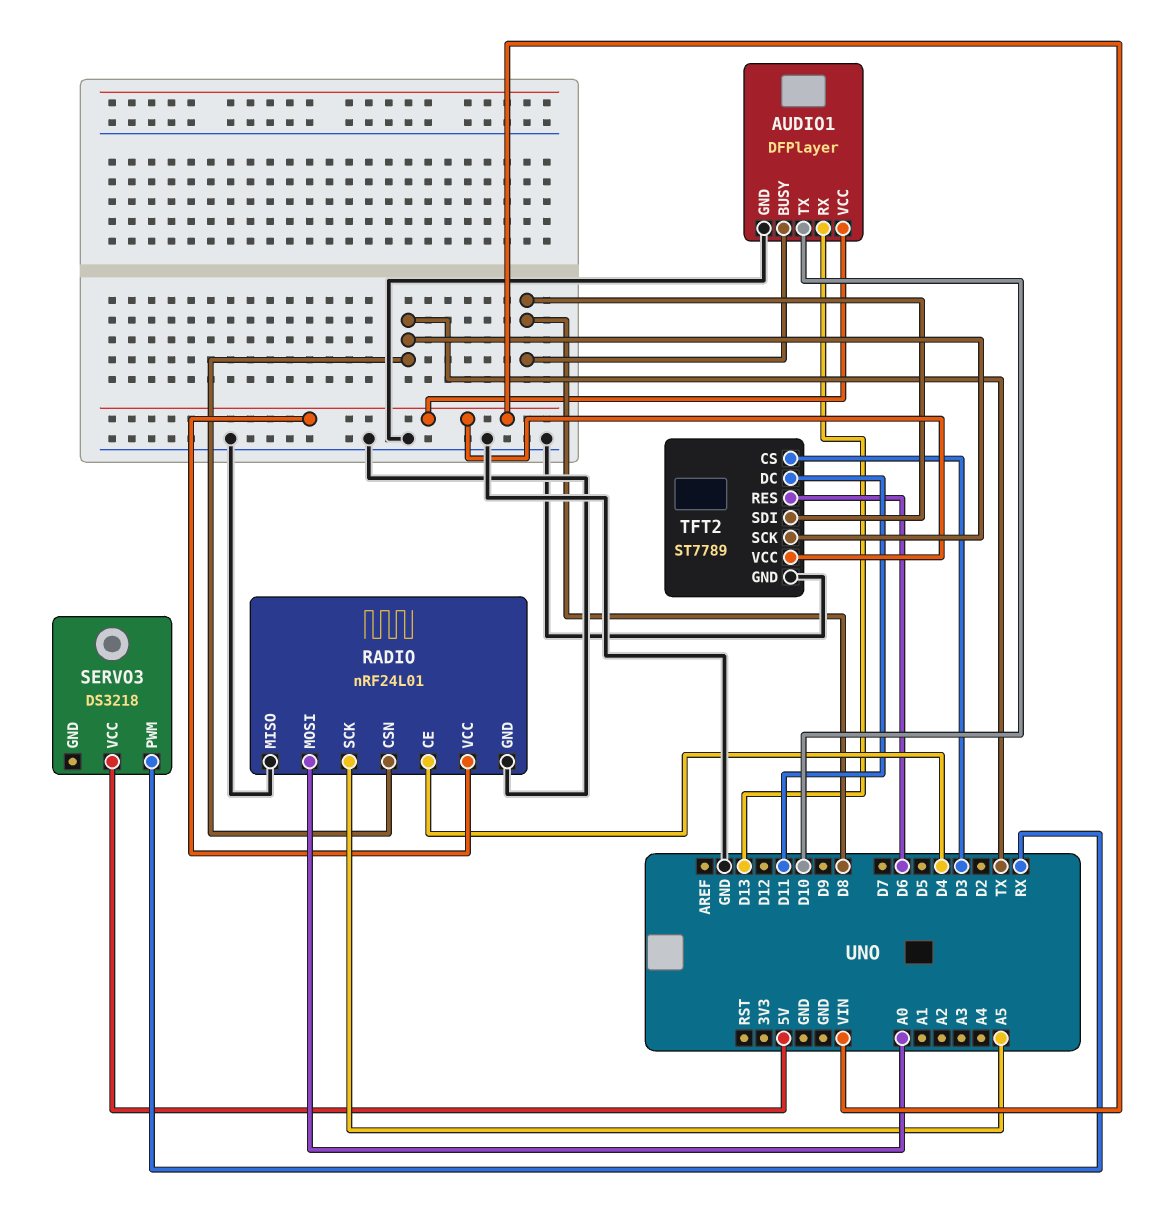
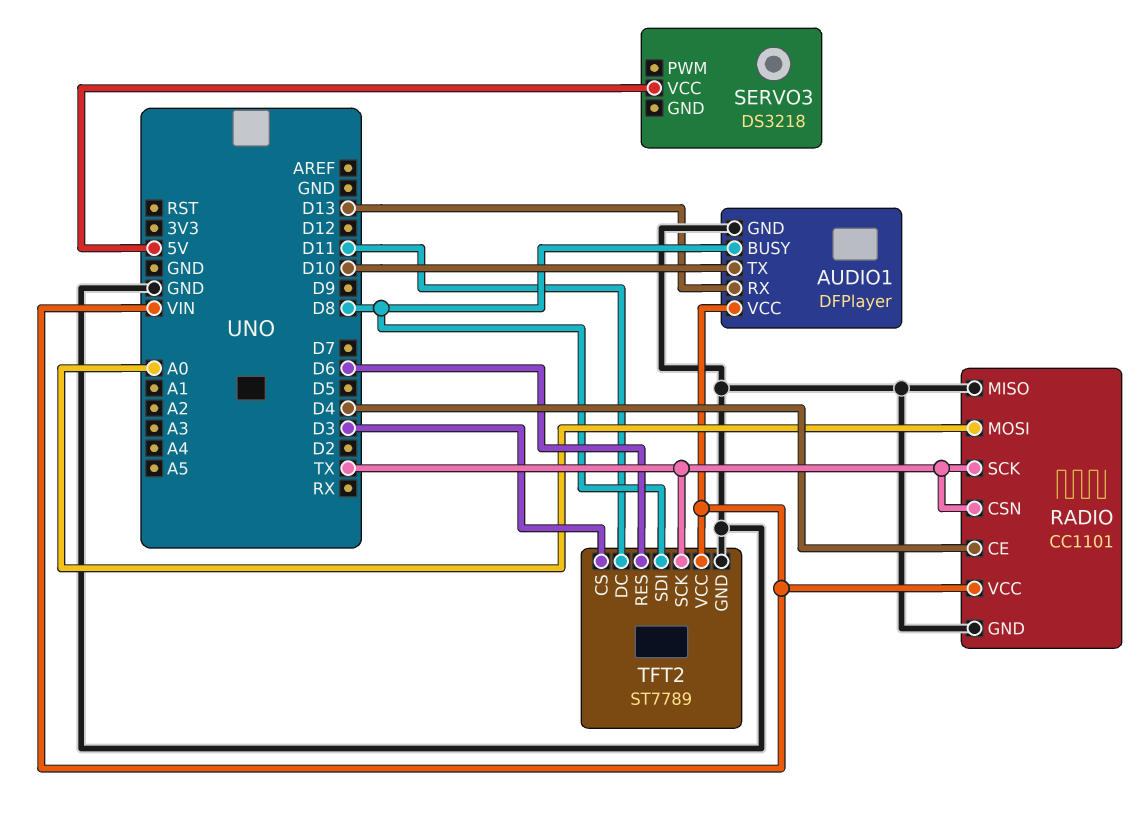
RADIO: nRF24L01 -> CC1101
RADIO pin SCK: A5 -> TX
SERVO3 pin PWM: RX -> none

